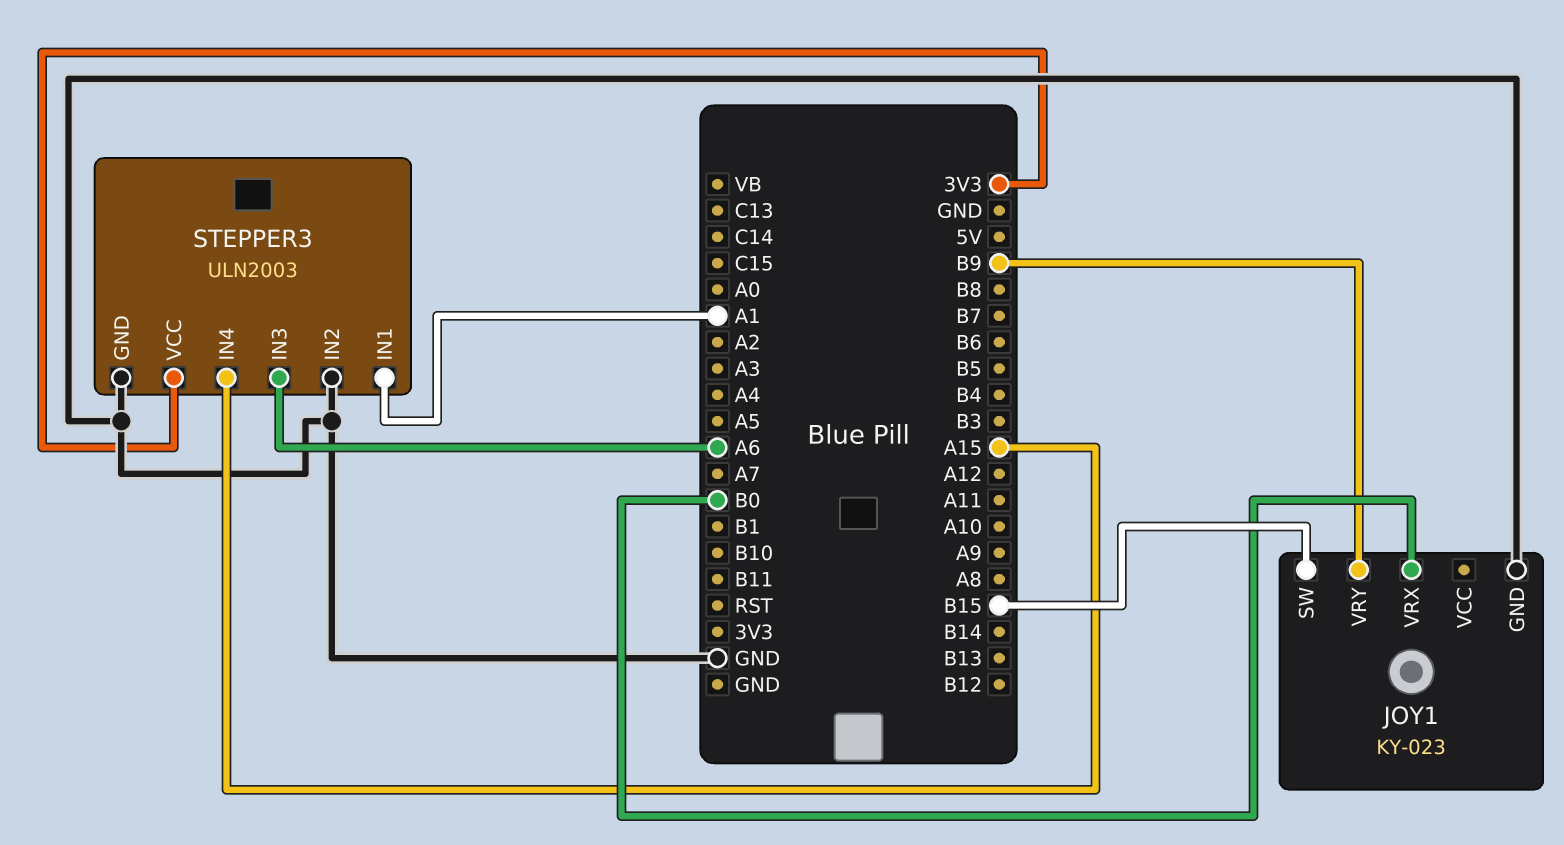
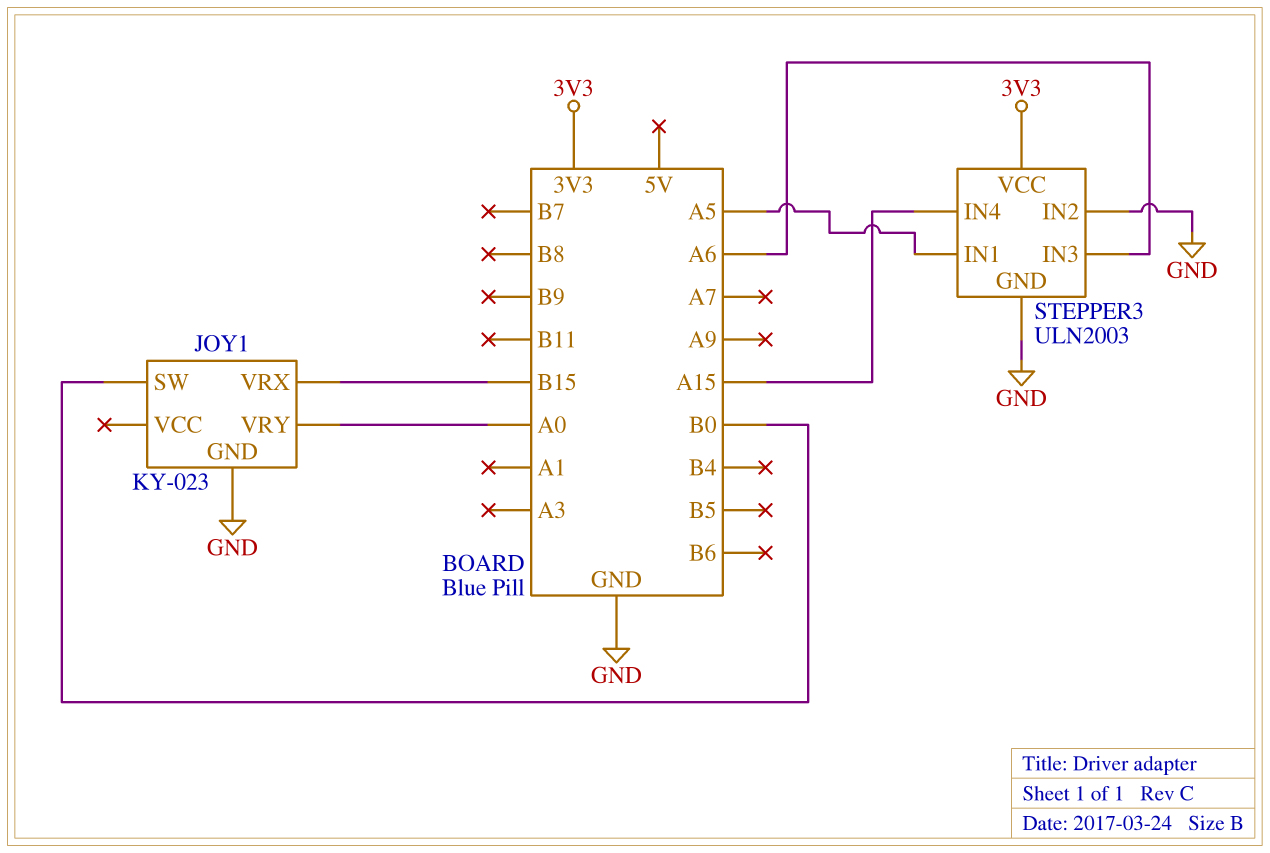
JOY1 pin SW: B15 -> B0
JOY1 pin VRX: B0 -> B15
JOY1 pin VRY: B9 -> A0
STEPPER3 pin IN1: A1 -> A5

